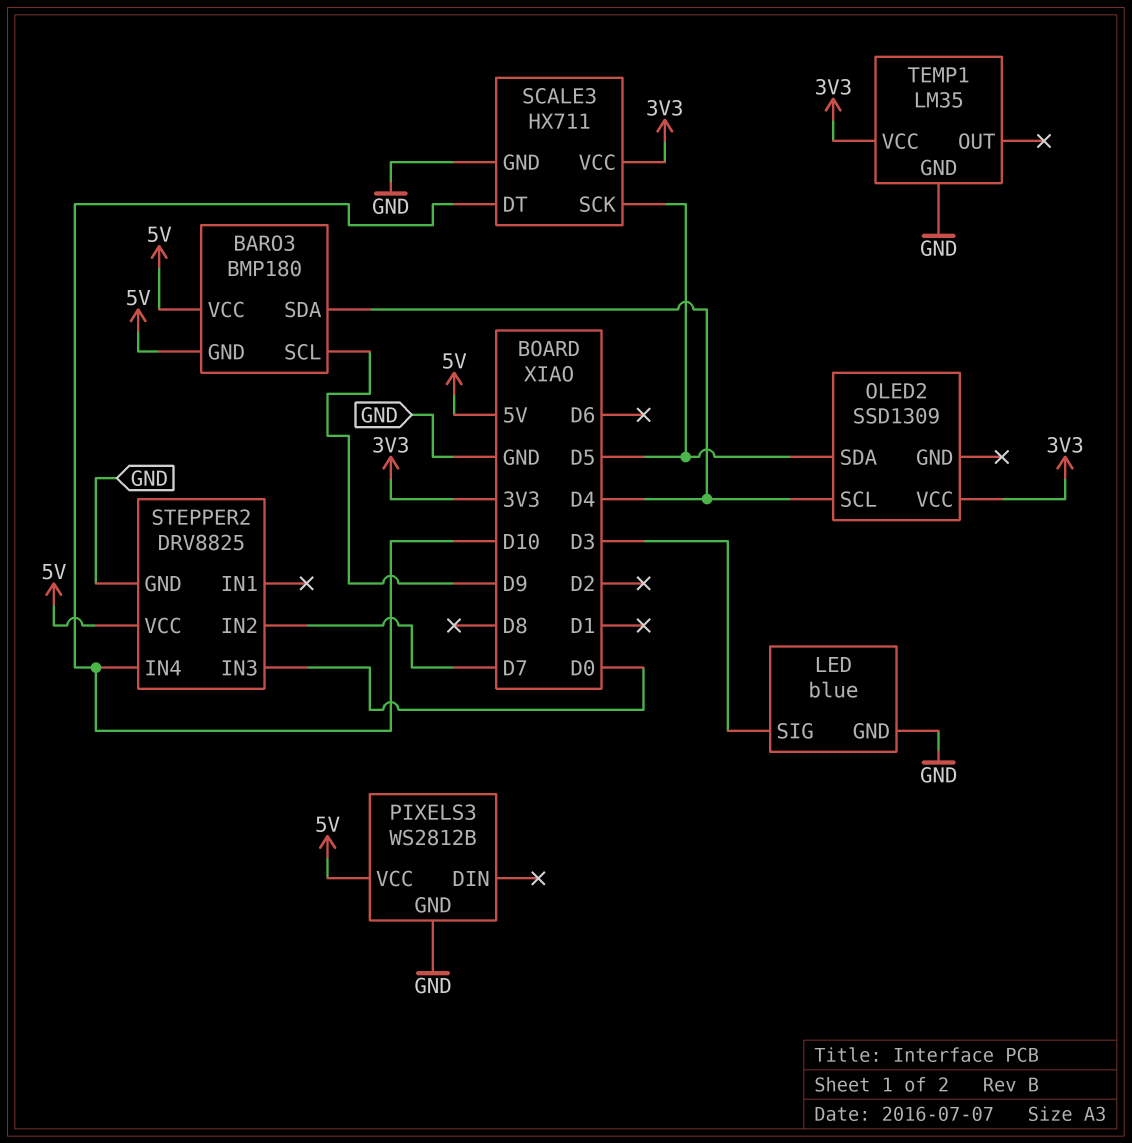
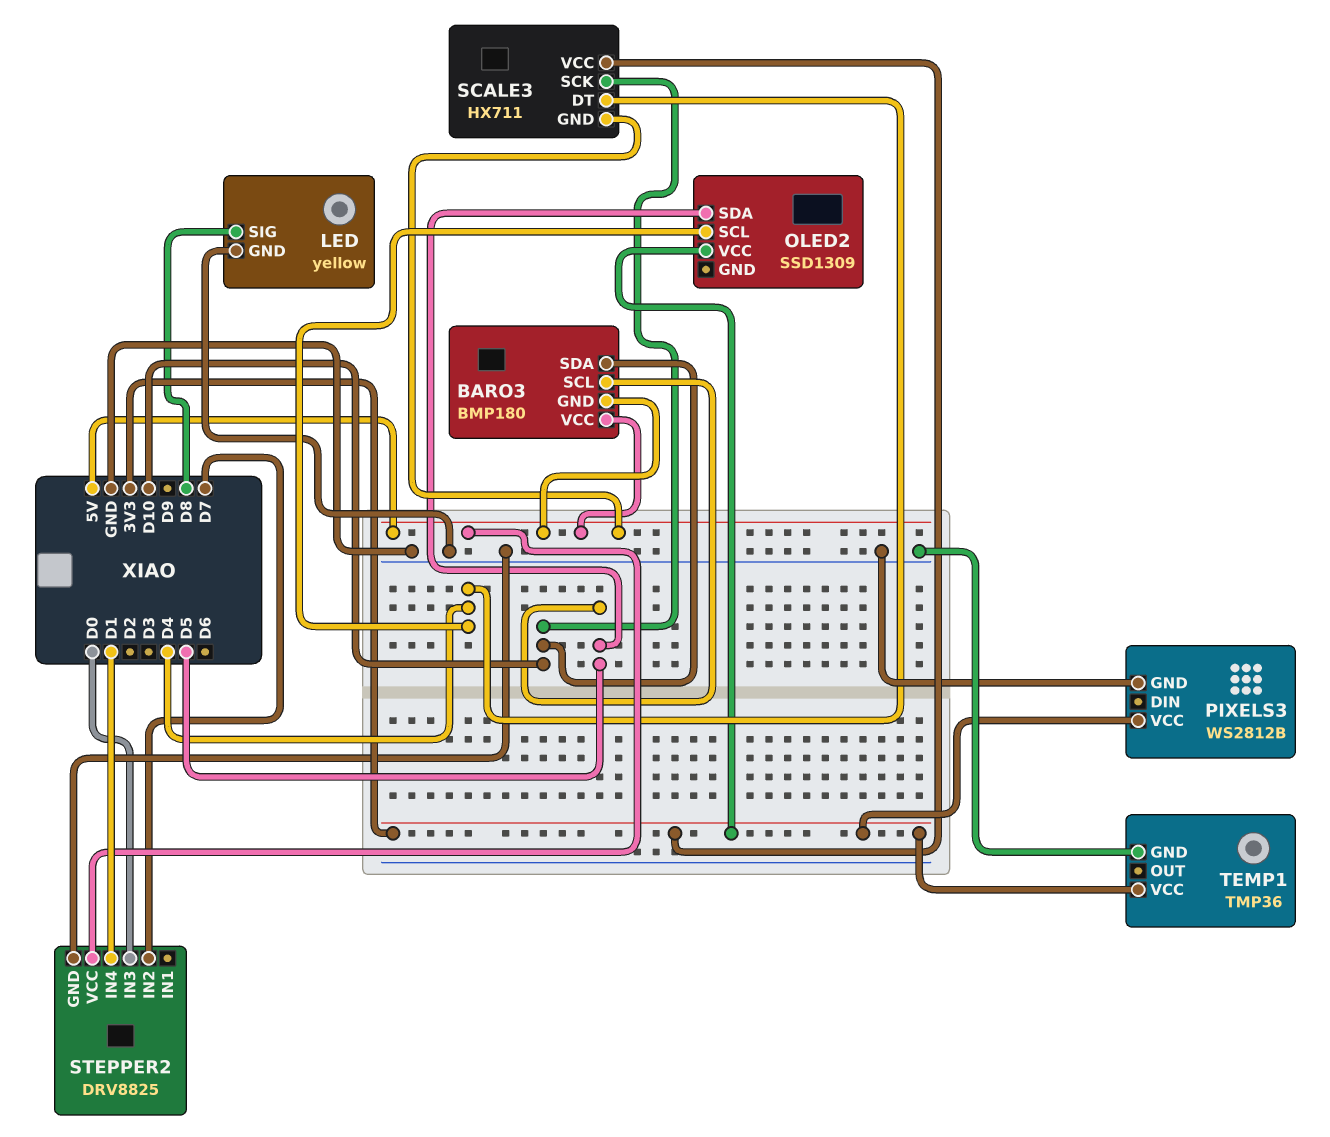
BARO3 pin SCL: D9 -> D5
BARO3 pin SDA: D4 -> D10
LED: blue -> yellow
LED pin SIG: D3 -> D8
PIXELS3 pin VCC: 5V -> 3V3
SCALE3 pin DT: D10 -> D4
SCALE3 pin GND: GND -> 5V
SCALE3 pin SCK: D5 -> D10
STEPPER2 pin IN4: D10 -> D1
TEMP1: LM35 -> TMP36

